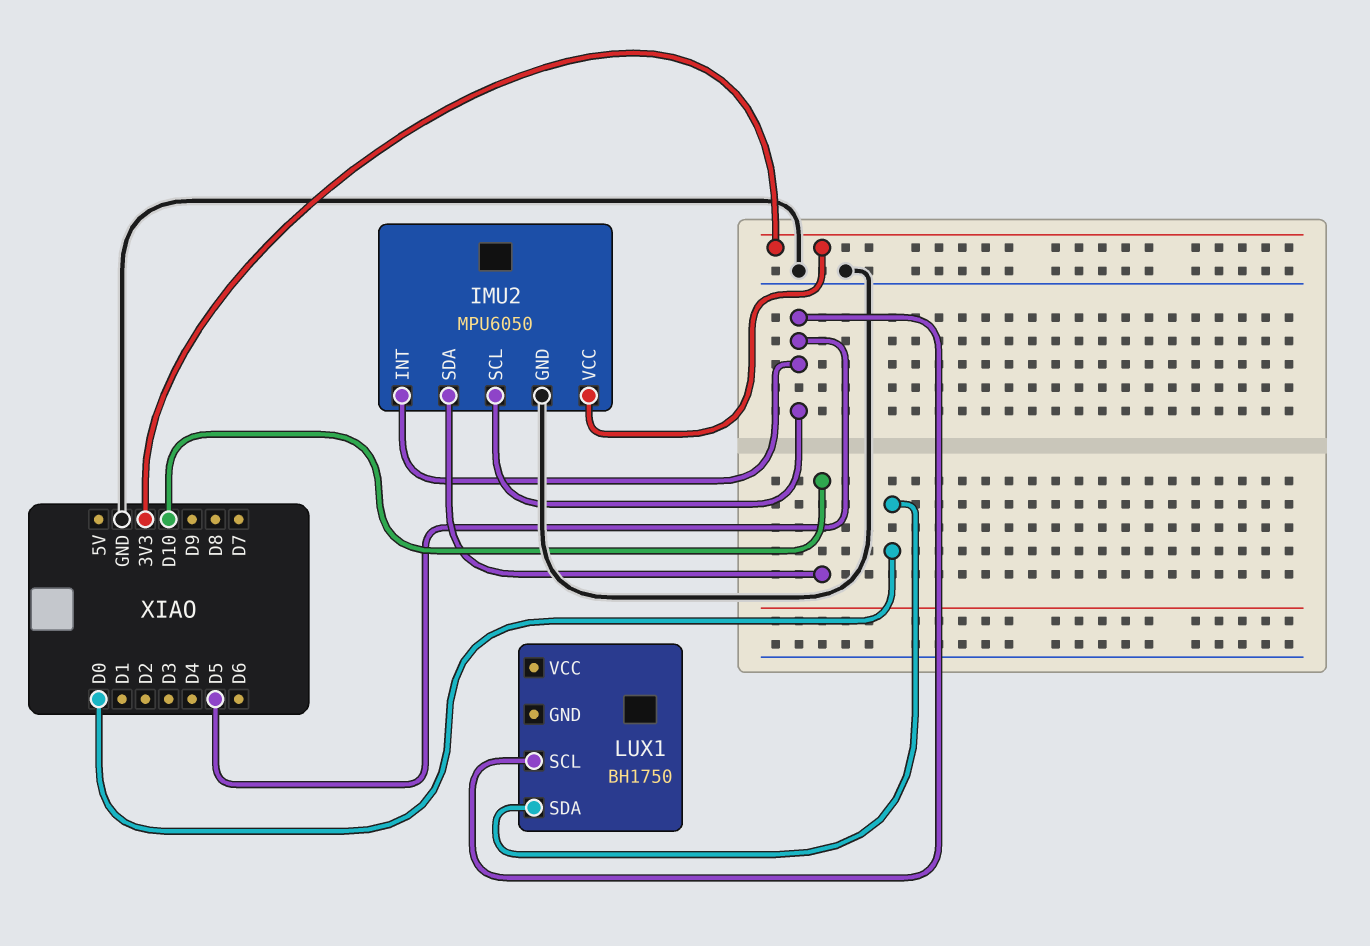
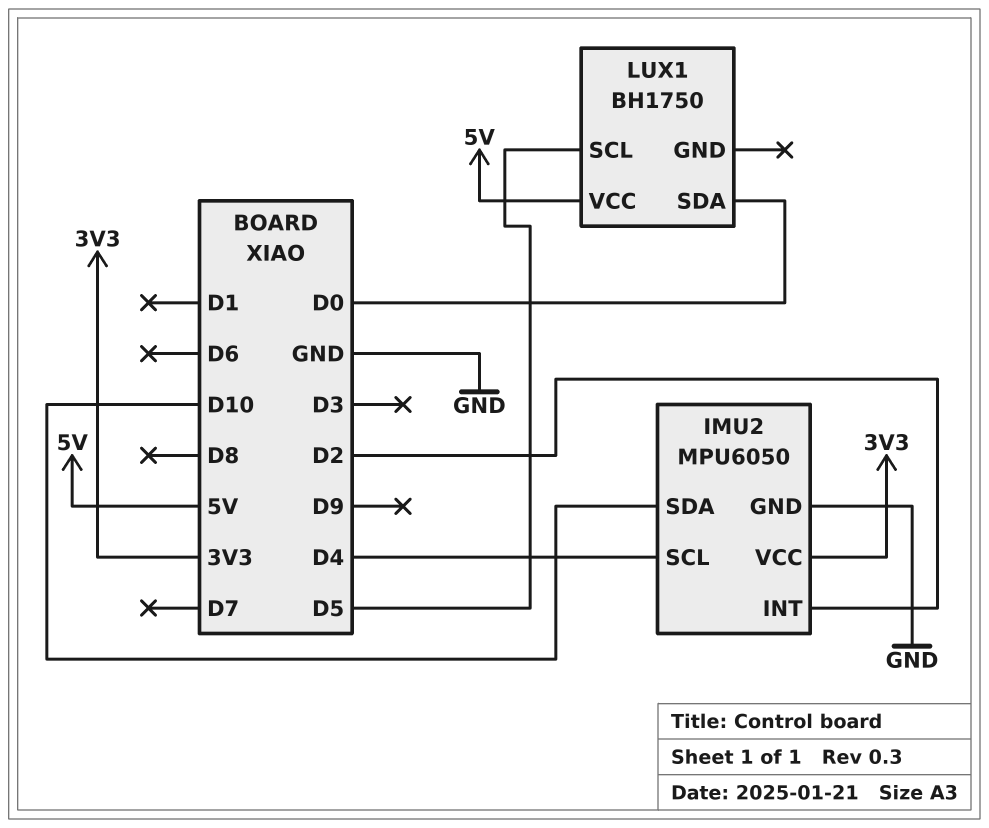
IMU2 pin INT: D5 -> D2
IMU2 pin SCL: D5 -> D4
LUX1 pin VCC: none -> 5V

